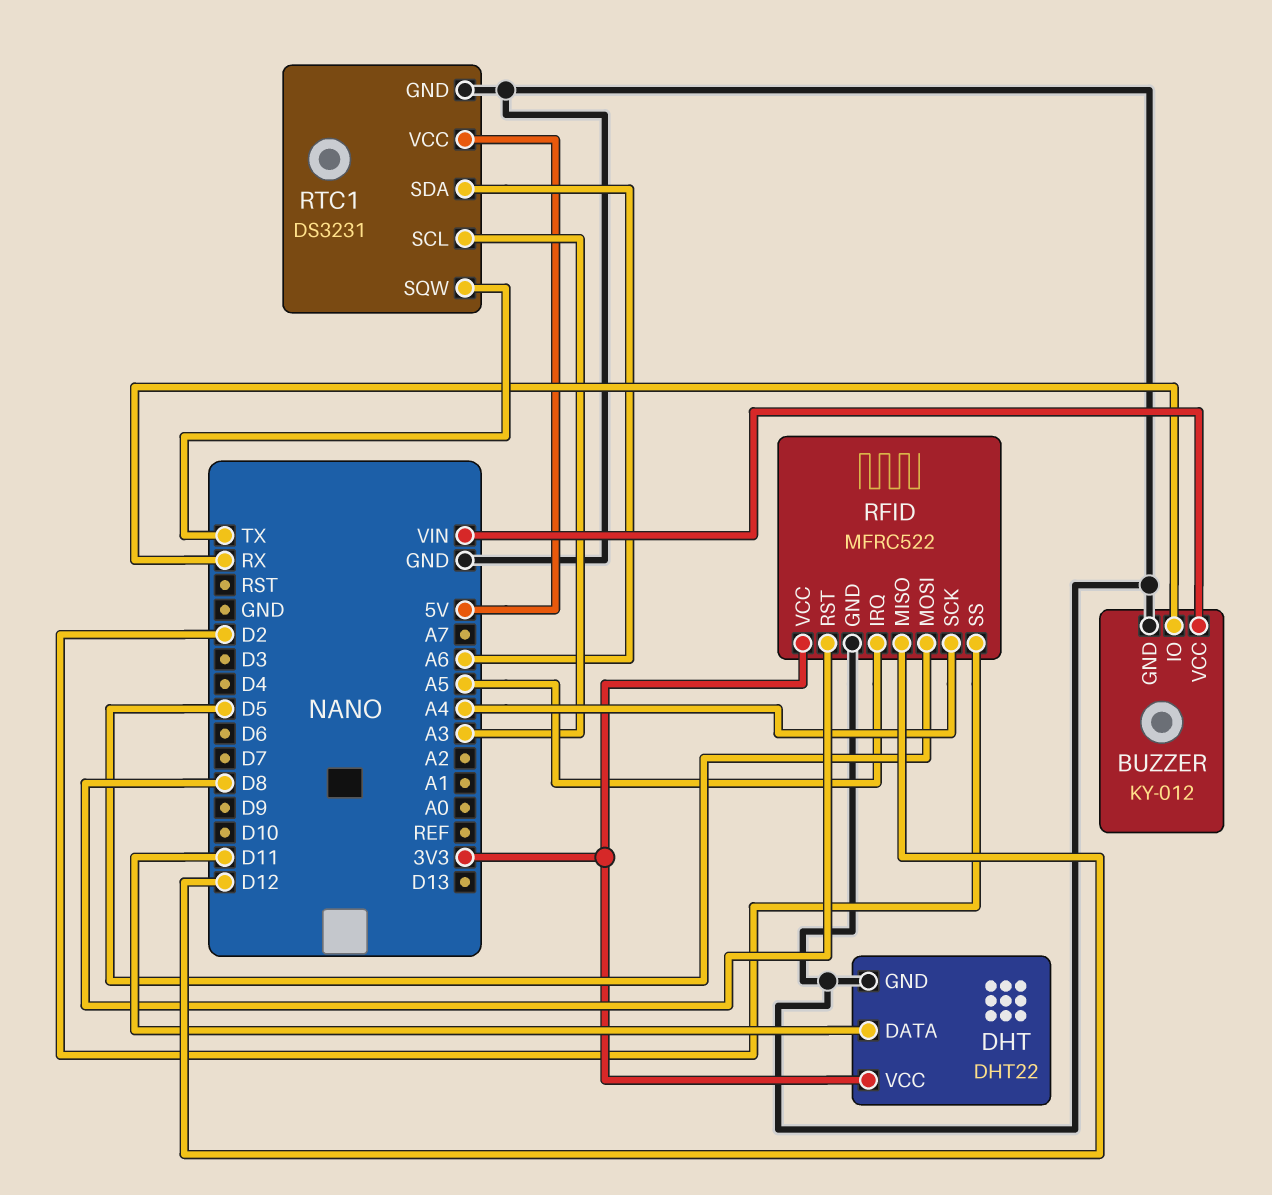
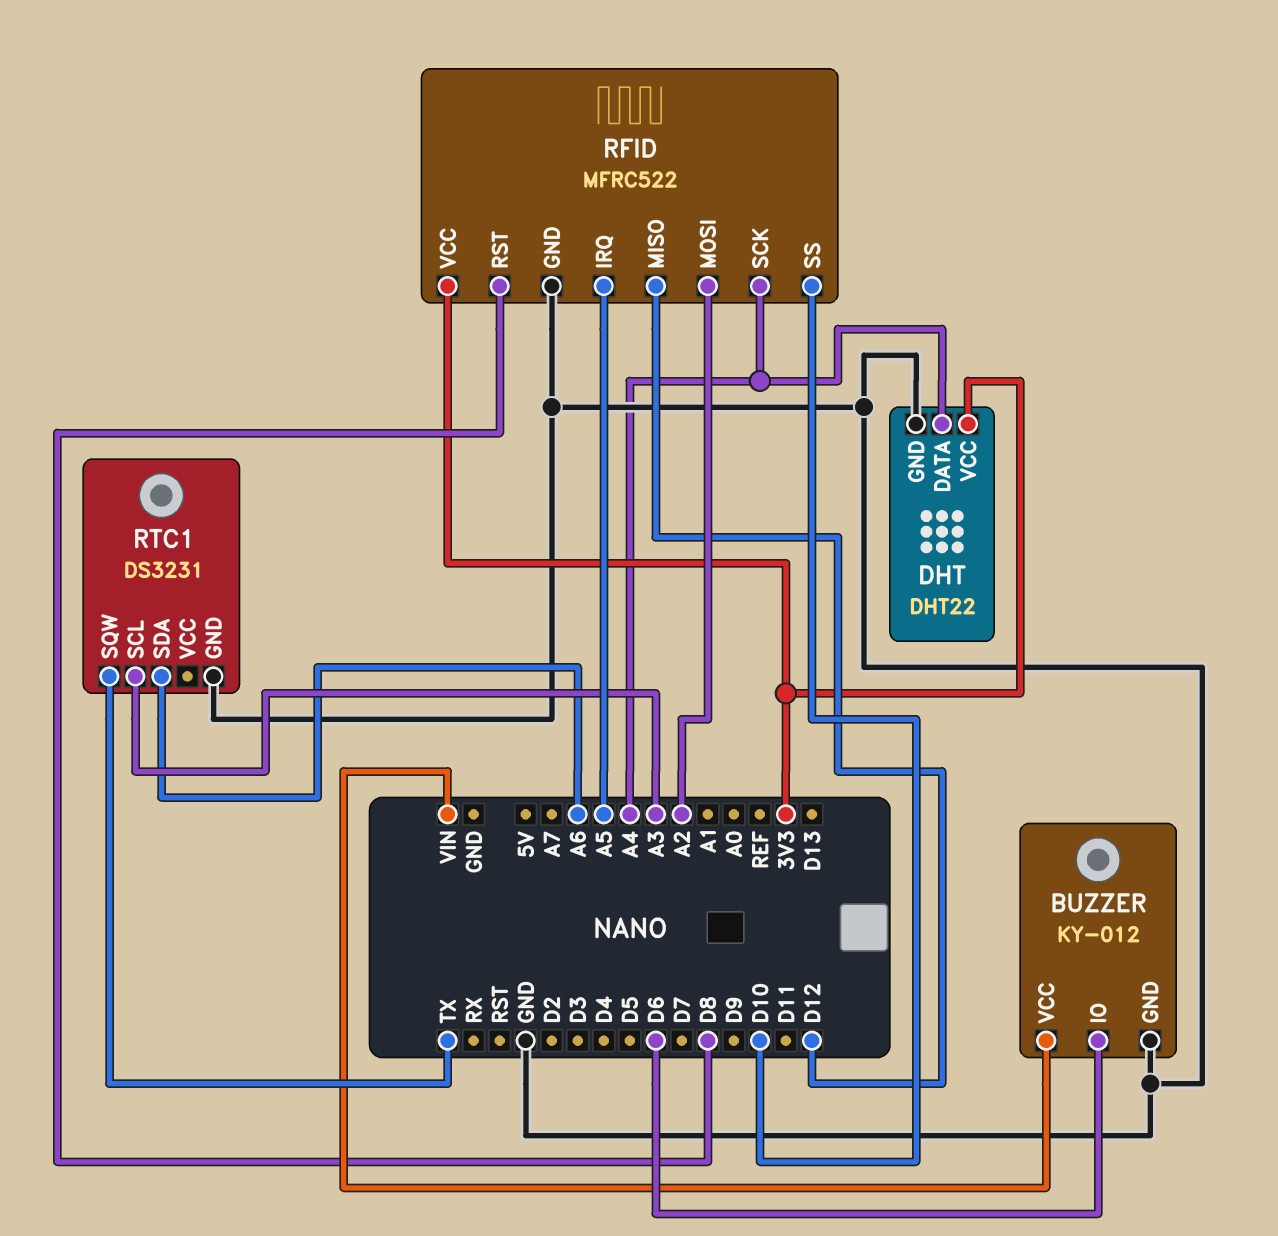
BUZZER pin IO: RX -> D6
DHT pin DATA: D11 -> A4
RFID pin MOSI: D5 -> A2
RFID pin SS: D2 -> D10
RTC1 pin VCC: 5V -> none

